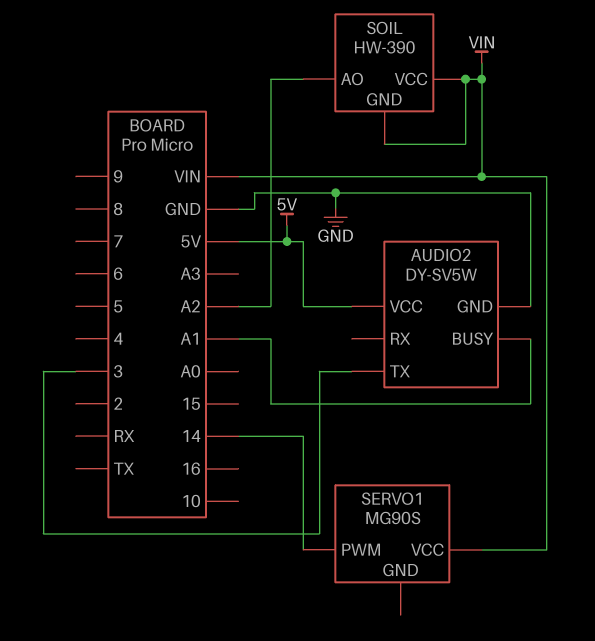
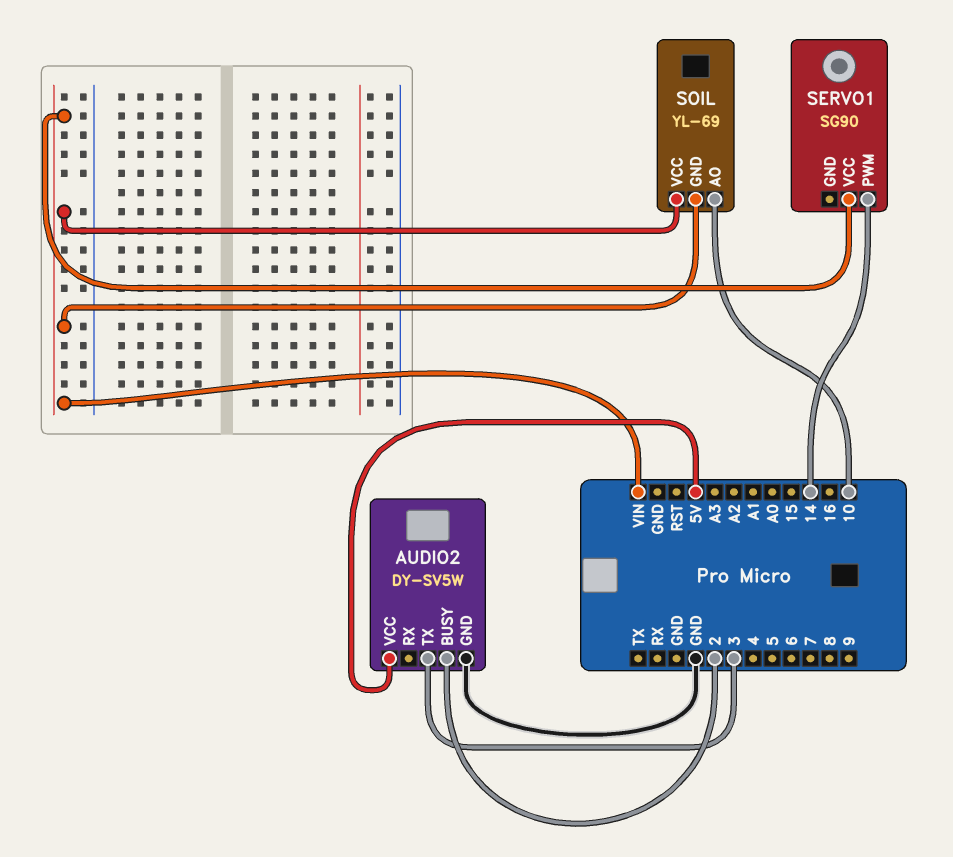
AUDIO2 pin BUSY: A1 -> 2
SERVO1: MG90S -> SG90
SOIL: HW-390 -> YL-69
SOIL pin AO: A2 -> 10

